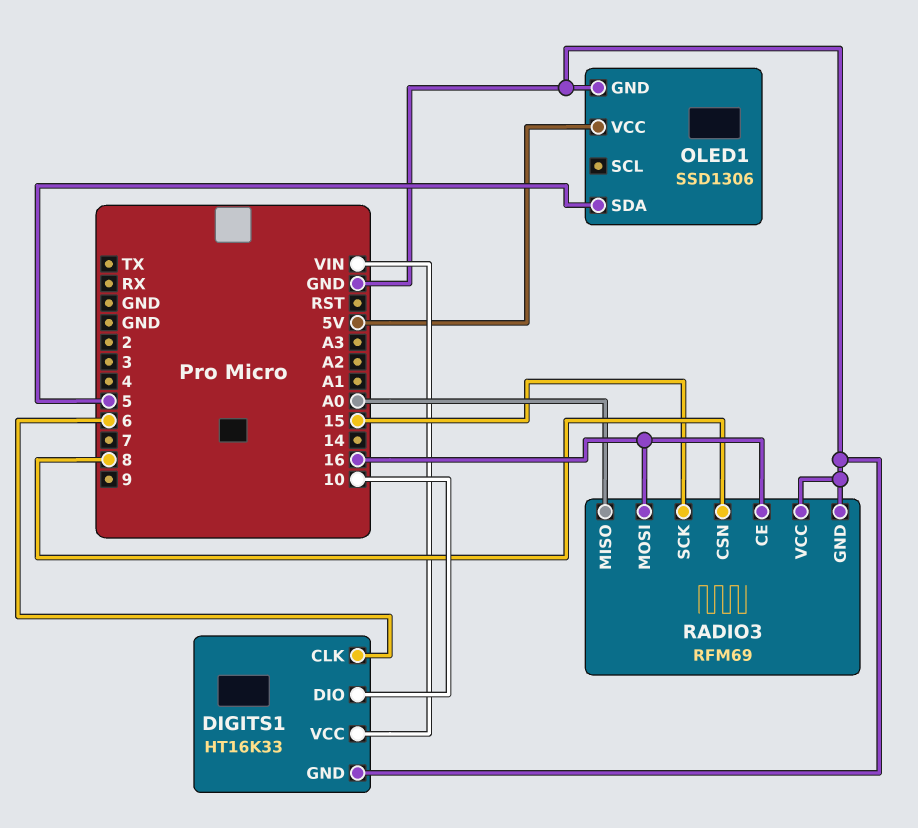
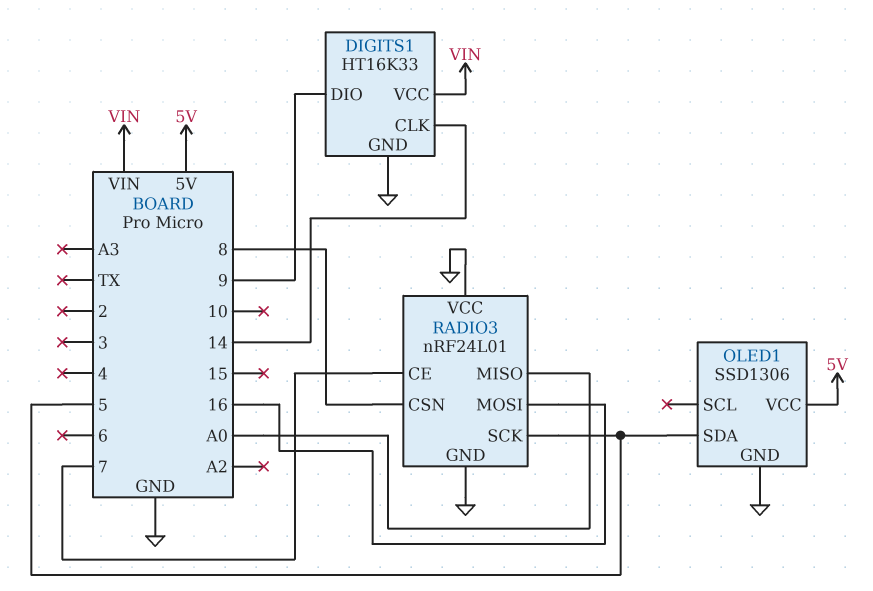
DIGITS1 pin CLK: 6 -> 14
DIGITS1 pin DIO: 10 -> 9
RADIO3: RFM69 -> nRF24L01
RADIO3 pin CE: 16 -> 7
RADIO3 pin SCK: 15 -> 5

